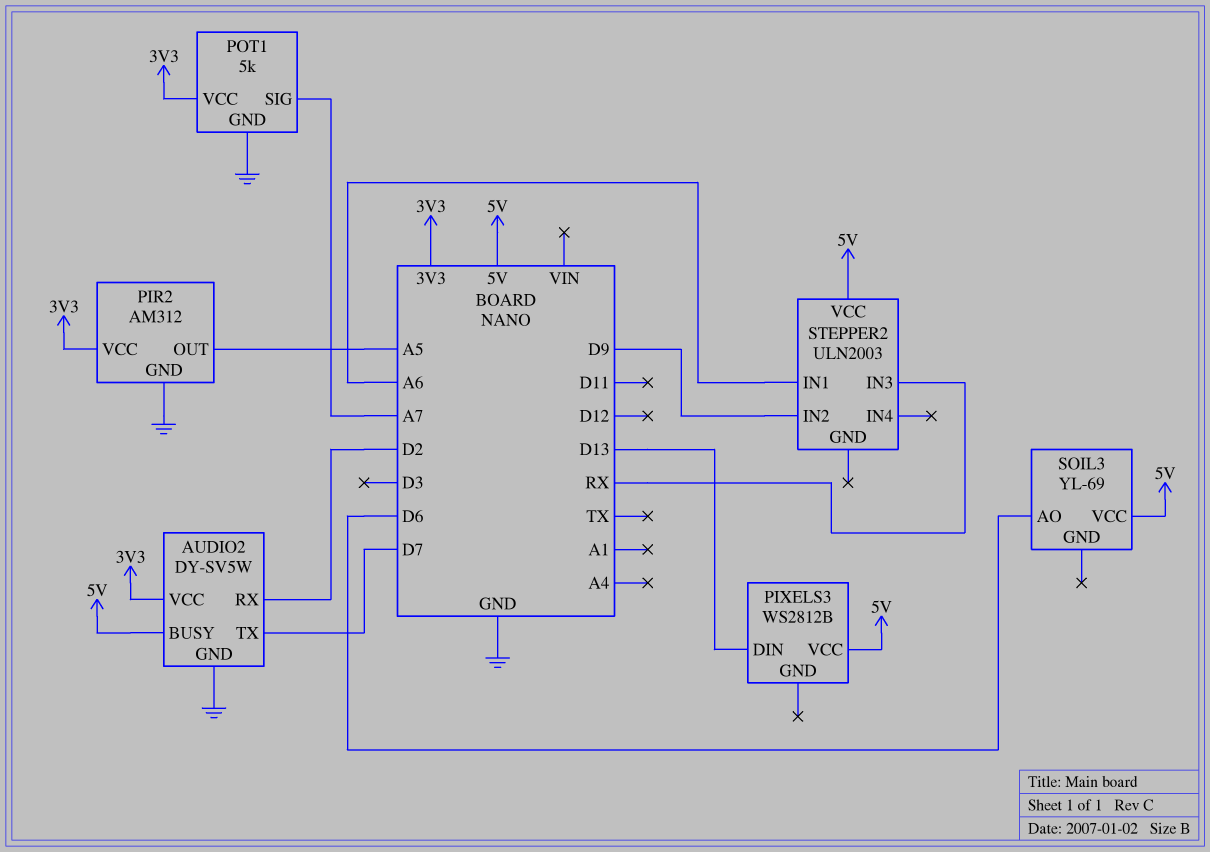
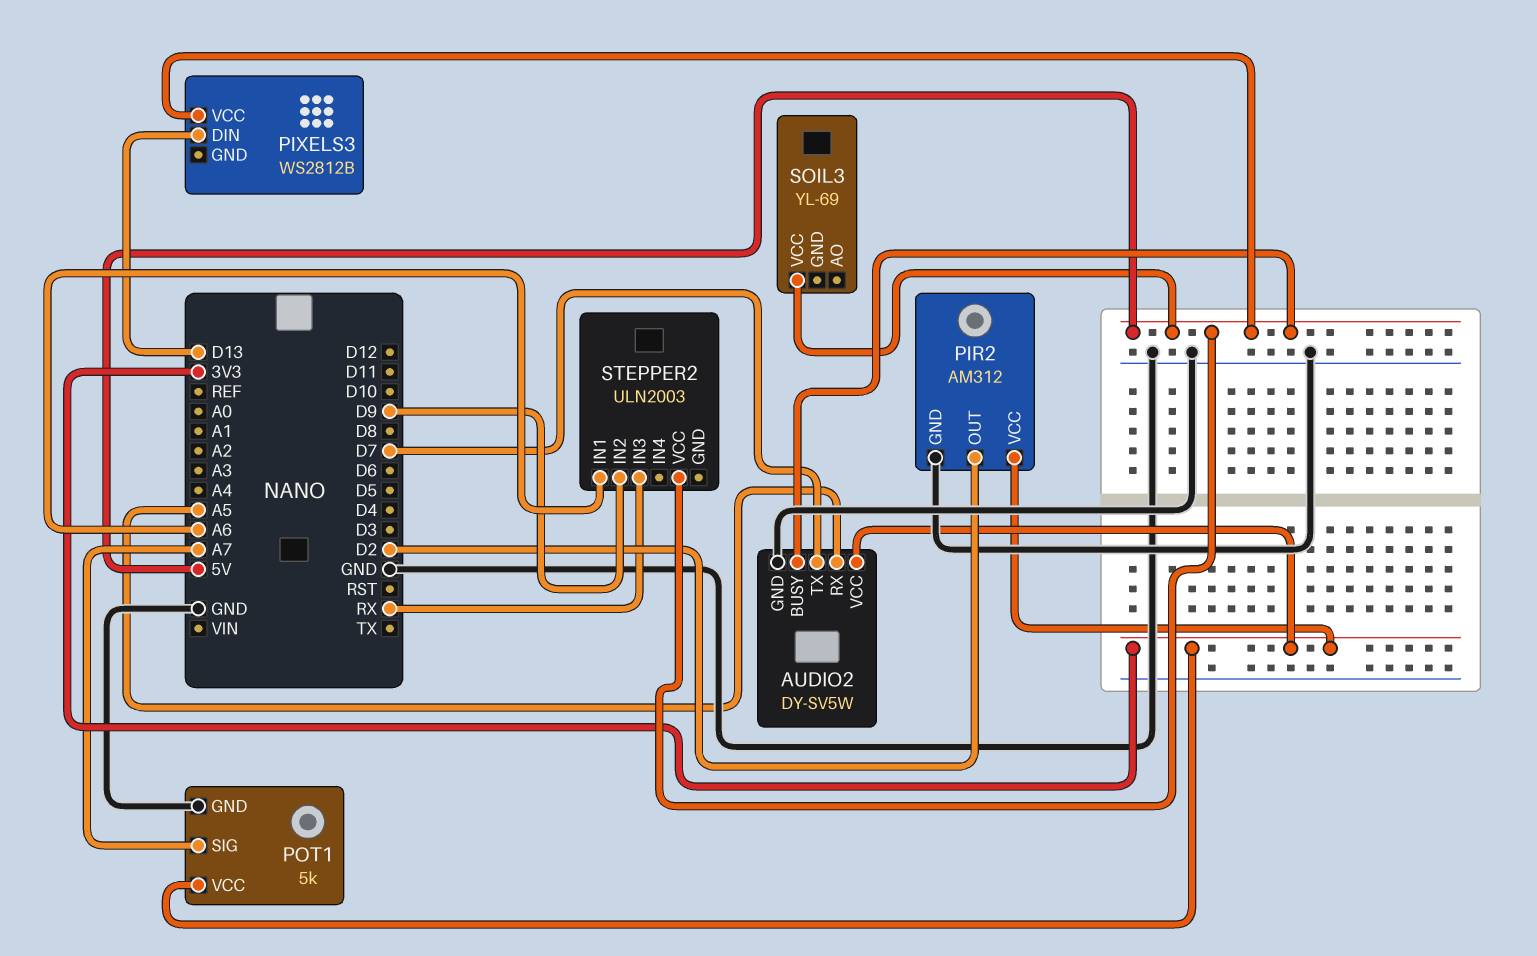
AUDIO2 pin RX: D2 -> A5
PIR2 pin OUT: A5 -> D2
SOIL3 pin AO: D6 -> none

